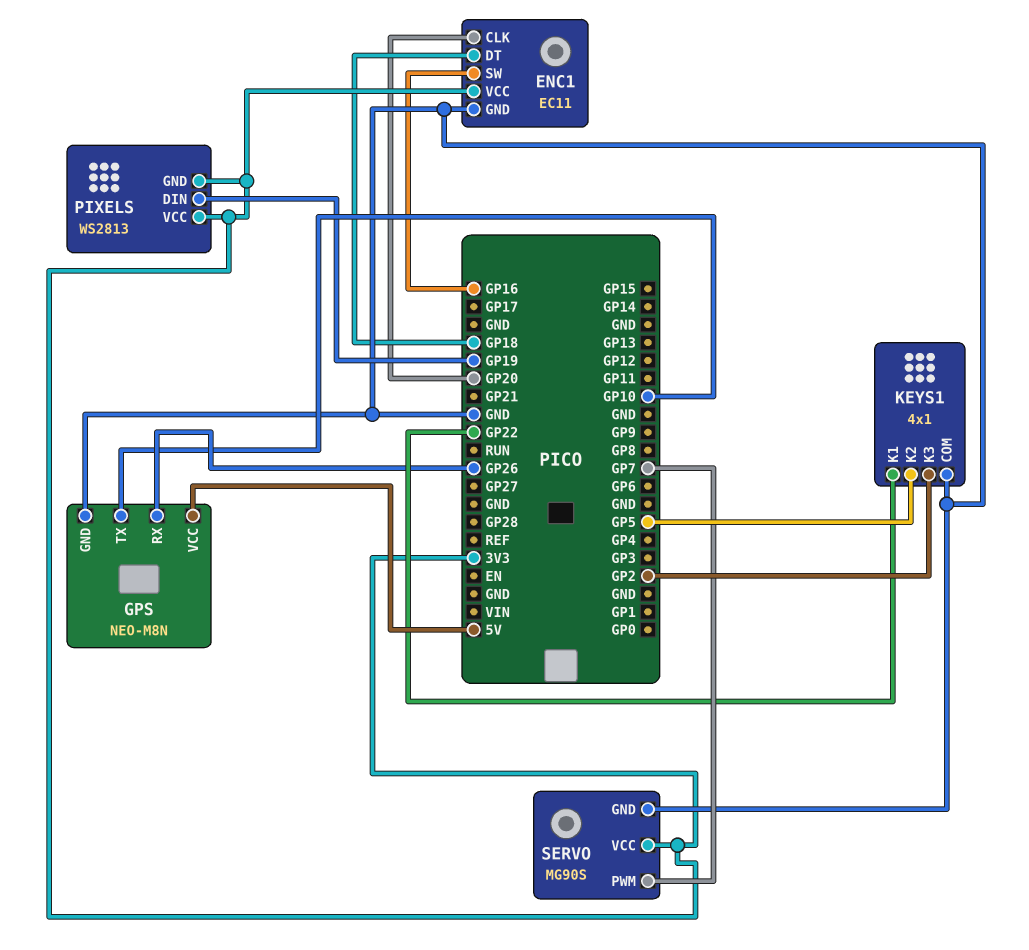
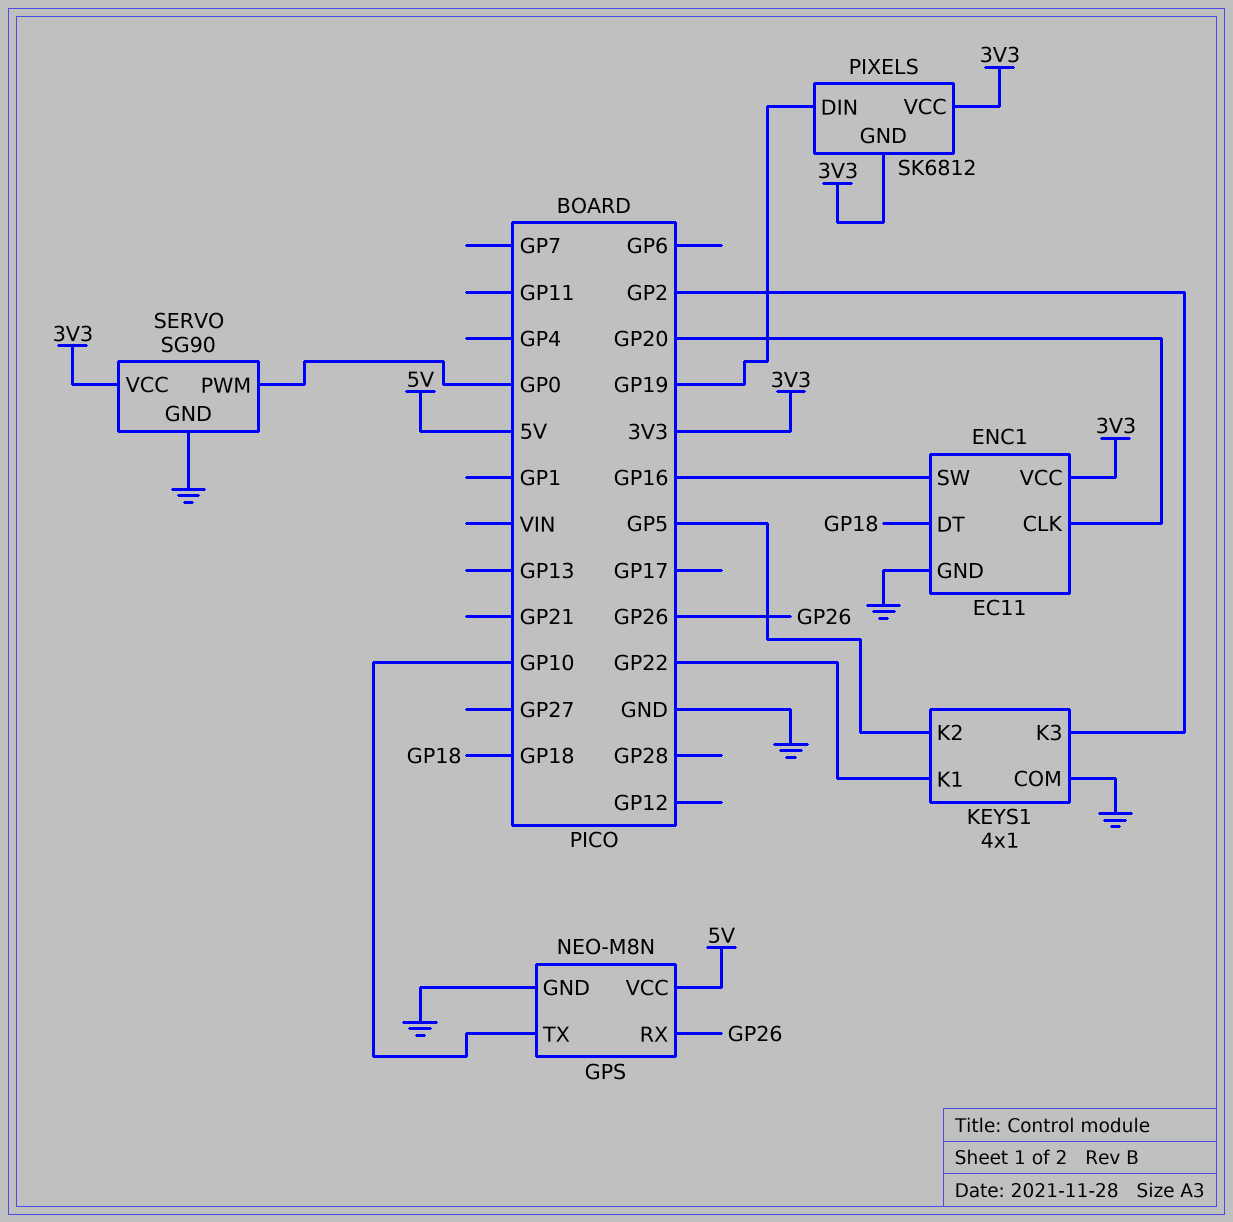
PIXELS: WS2813 -> SK6812
SERVO: MG90S -> SG90
SERVO pin PWM: GP7 -> GP0

